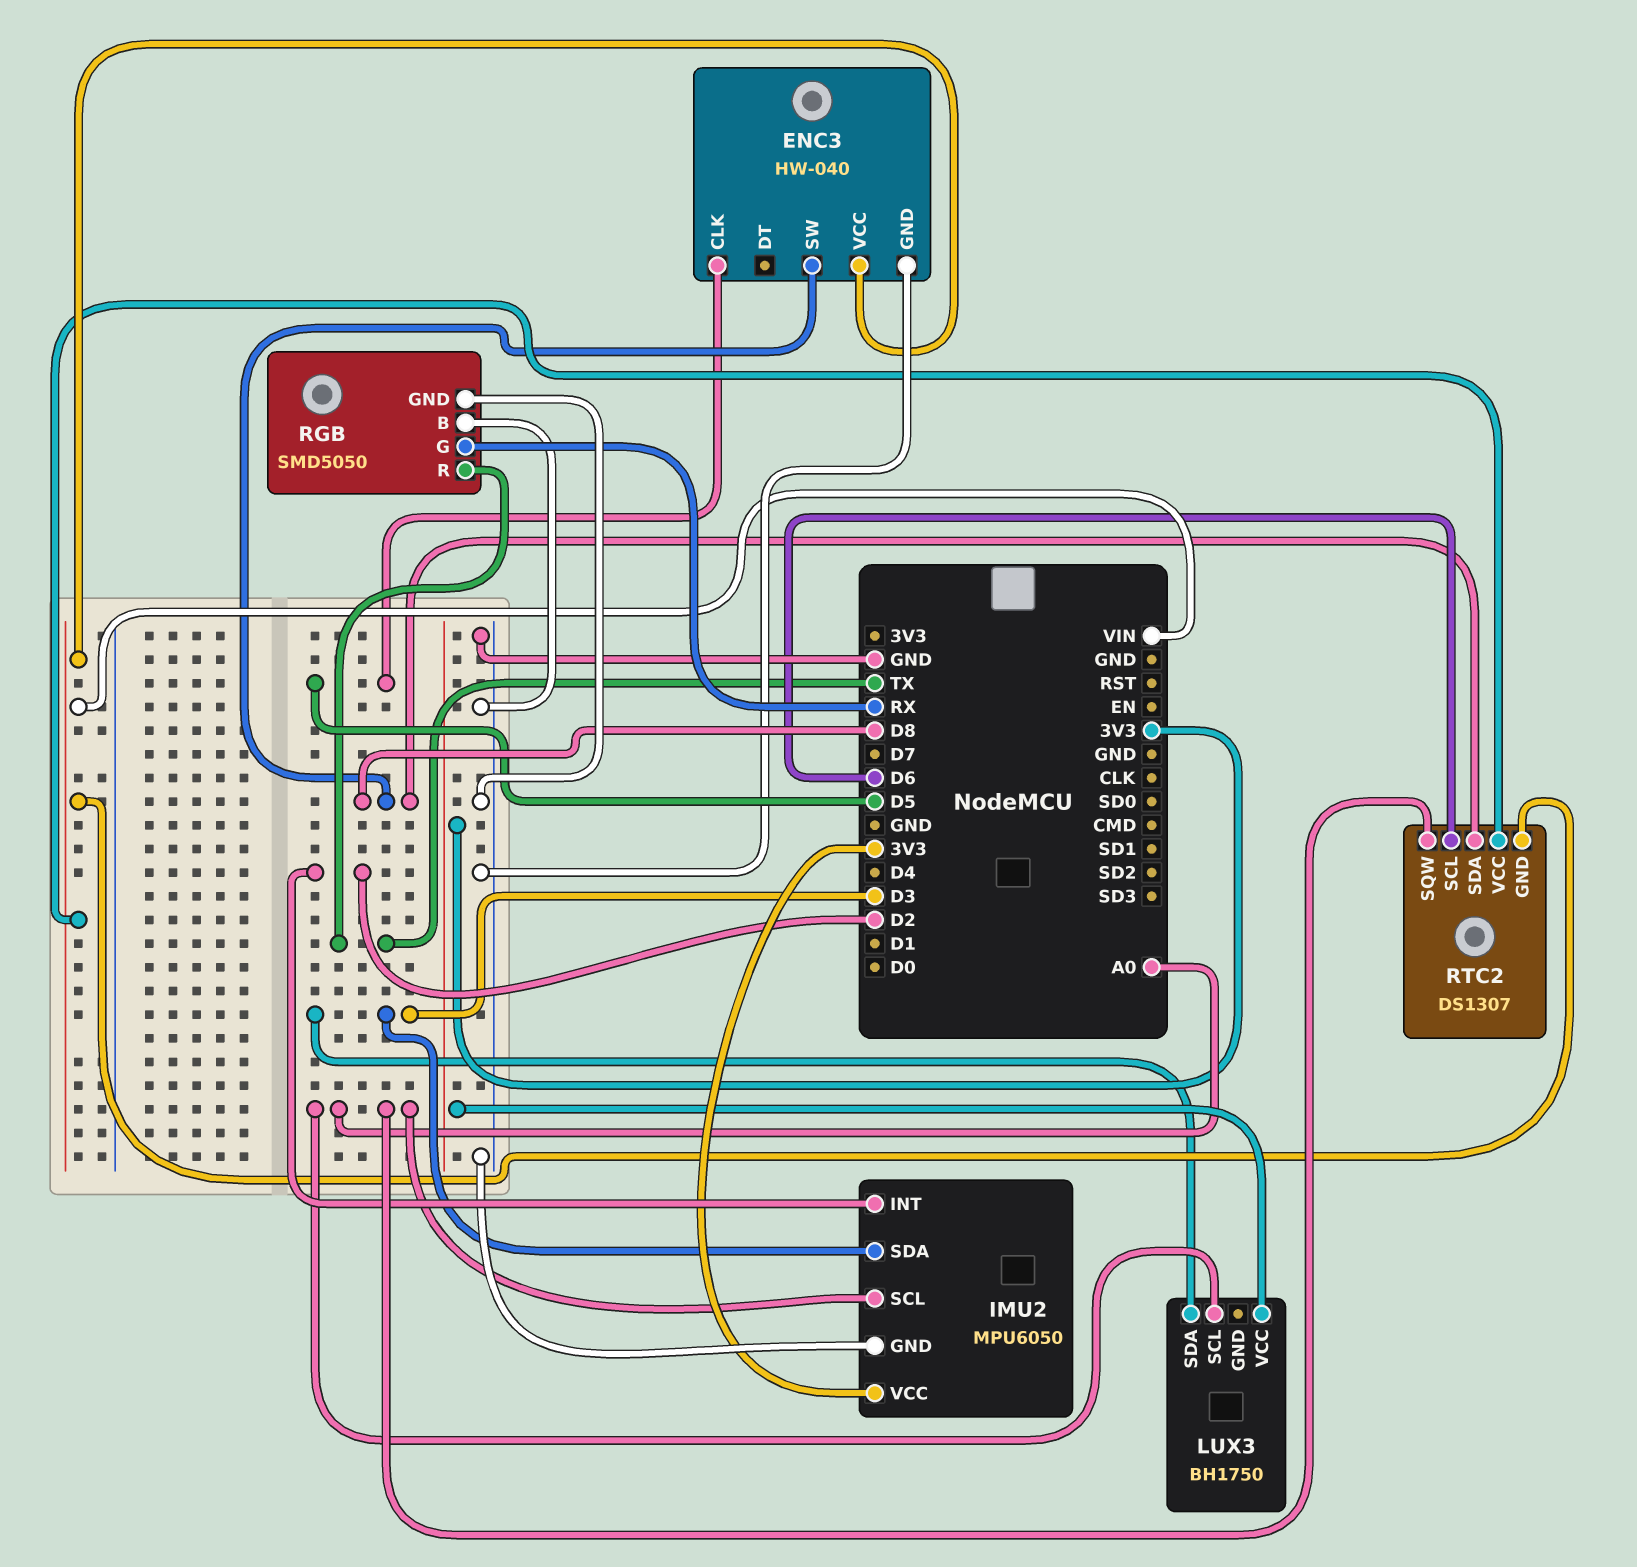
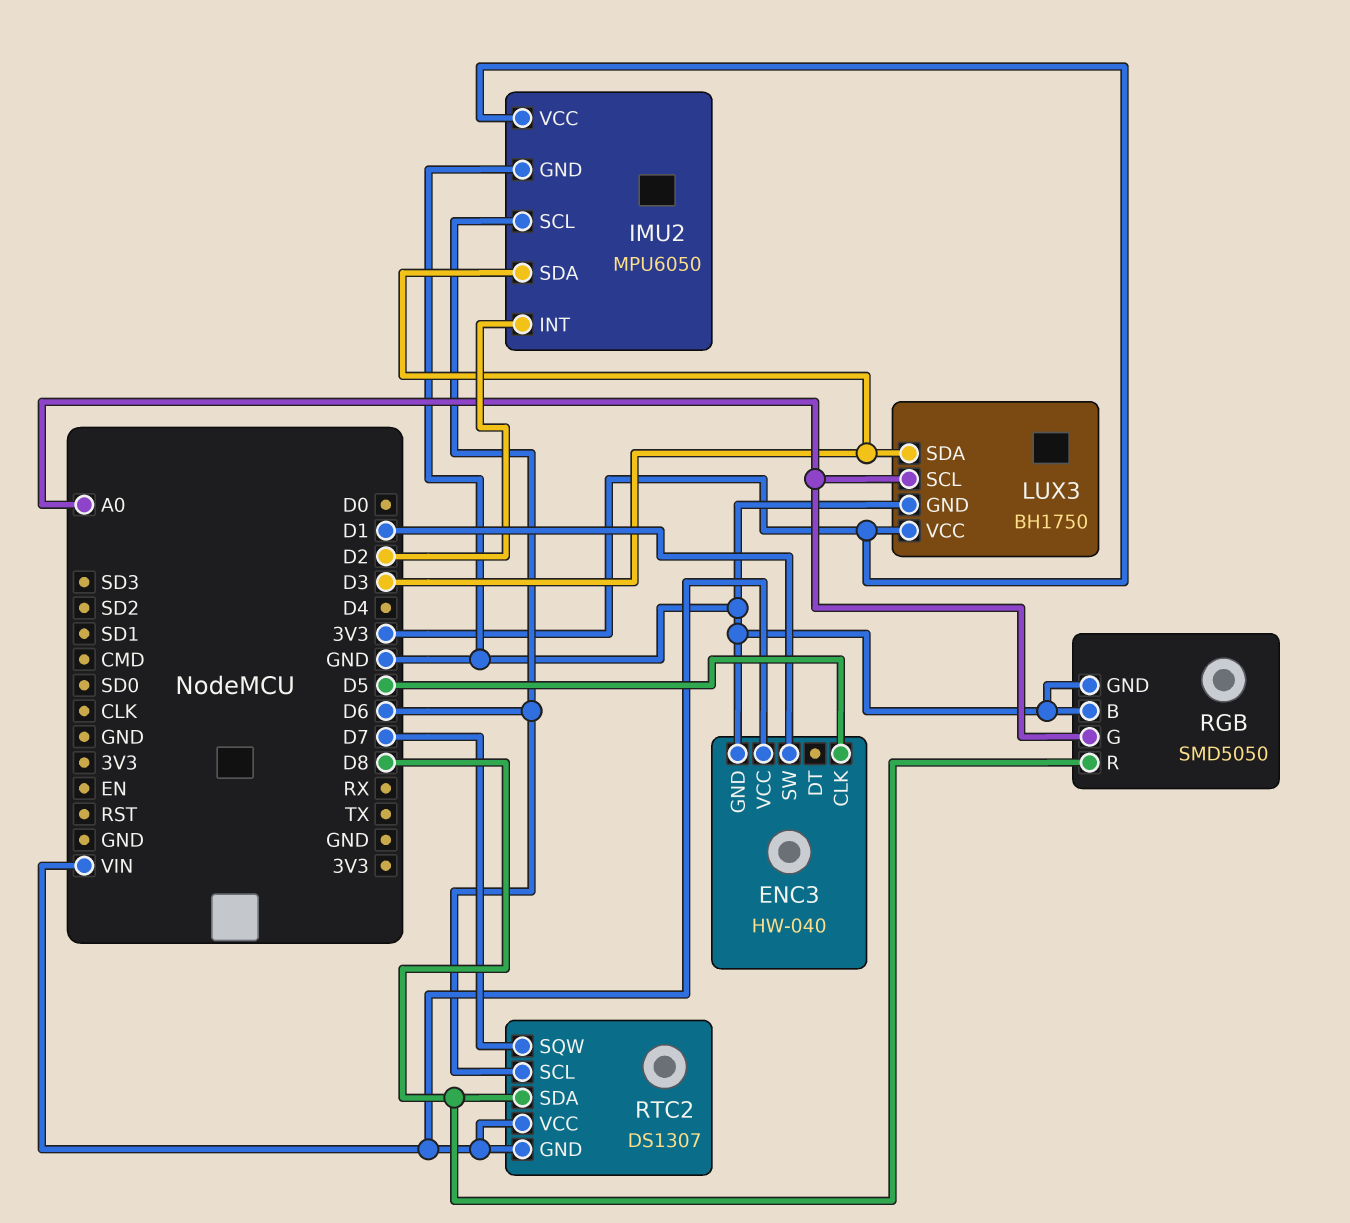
ENC3 pin SW: D8 -> D1
IMU2 pin SCL: A0 -> D6
LUX3 pin GND: none -> GND
RGB pin G: RX -> A0
RGB pin R: TX -> D8
RTC2 pin SQW: A0 -> D7

